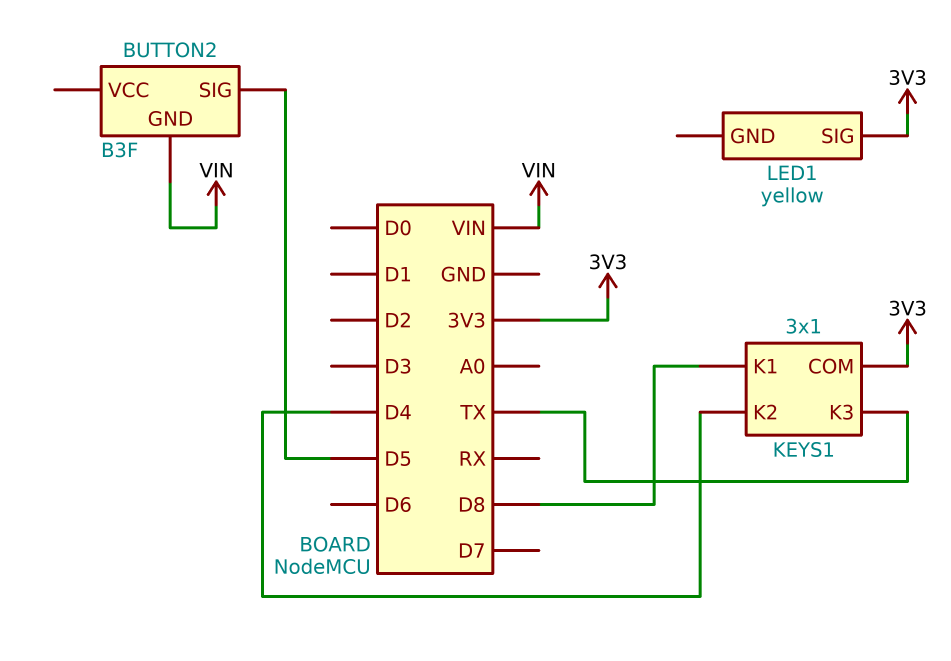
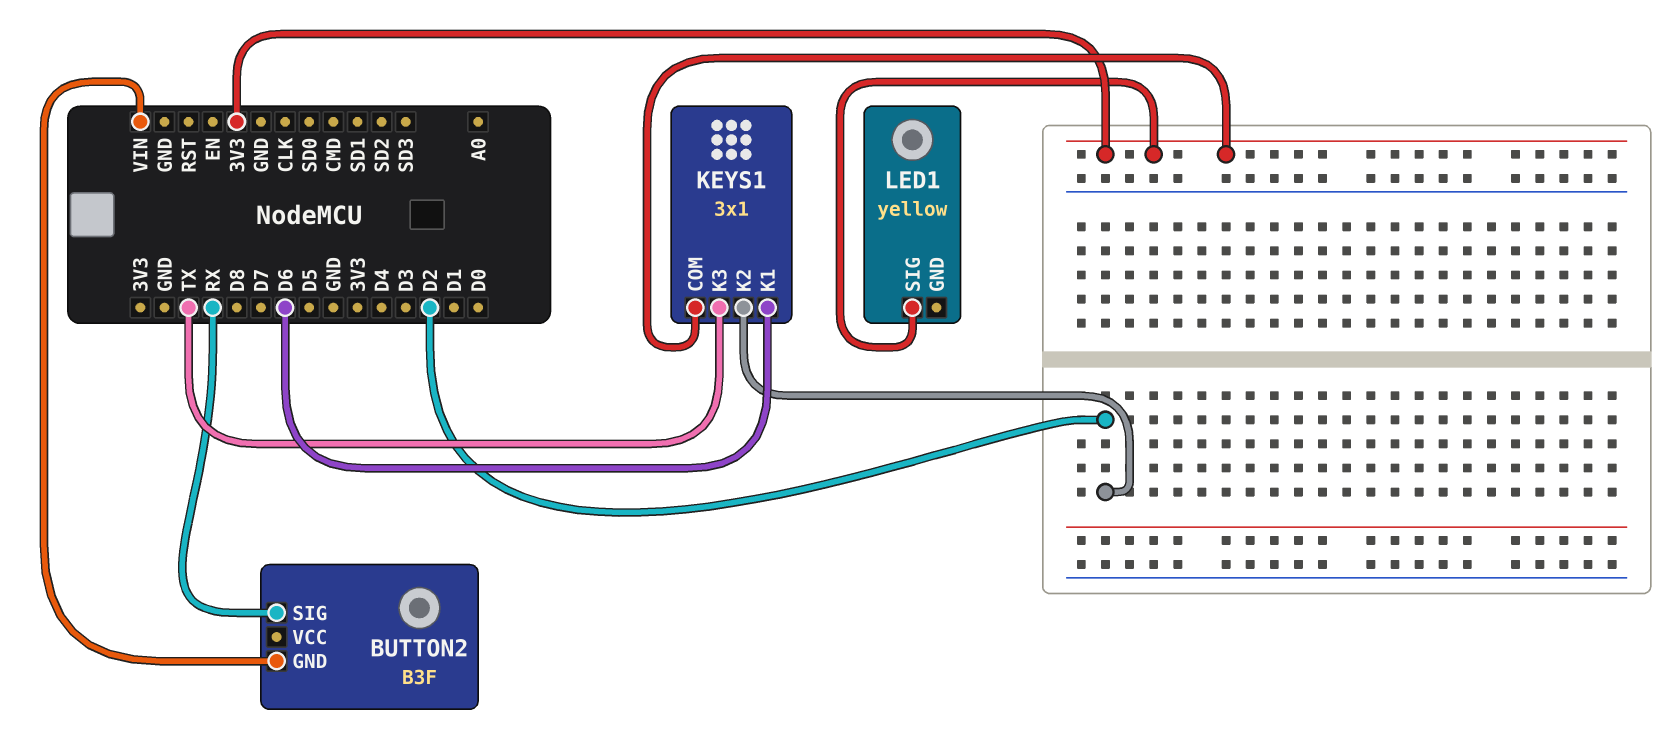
BUTTON2 pin SIG: D5 -> RX
KEYS1 pin K1: D8 -> D6
KEYS1 pin K2: D4 -> D2

